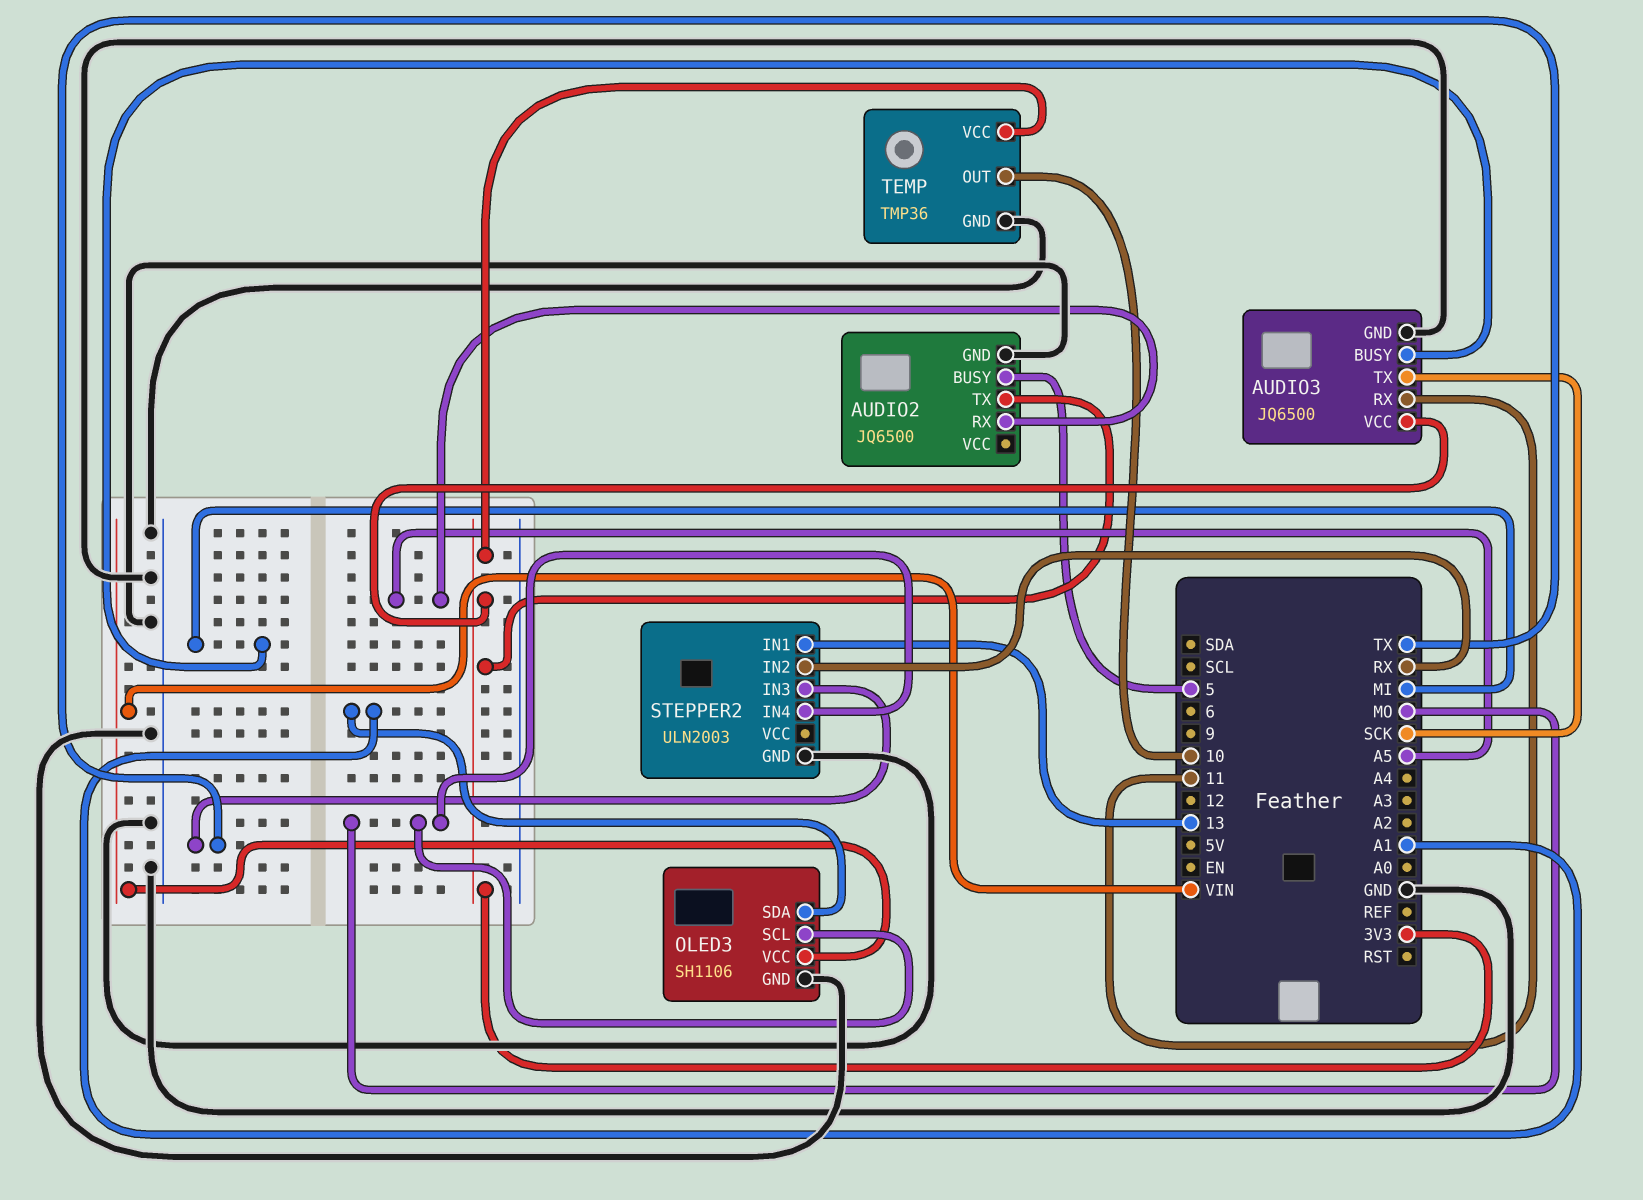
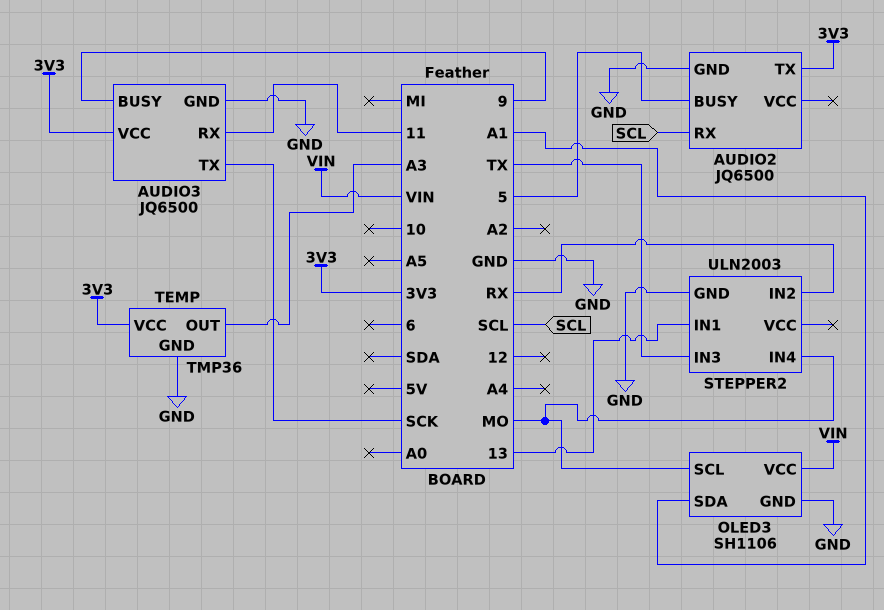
AUDIO2 pin RX: A5 -> SCL
AUDIO3 pin BUSY: MI -> 9
TEMP pin OUT: 10 -> A3

